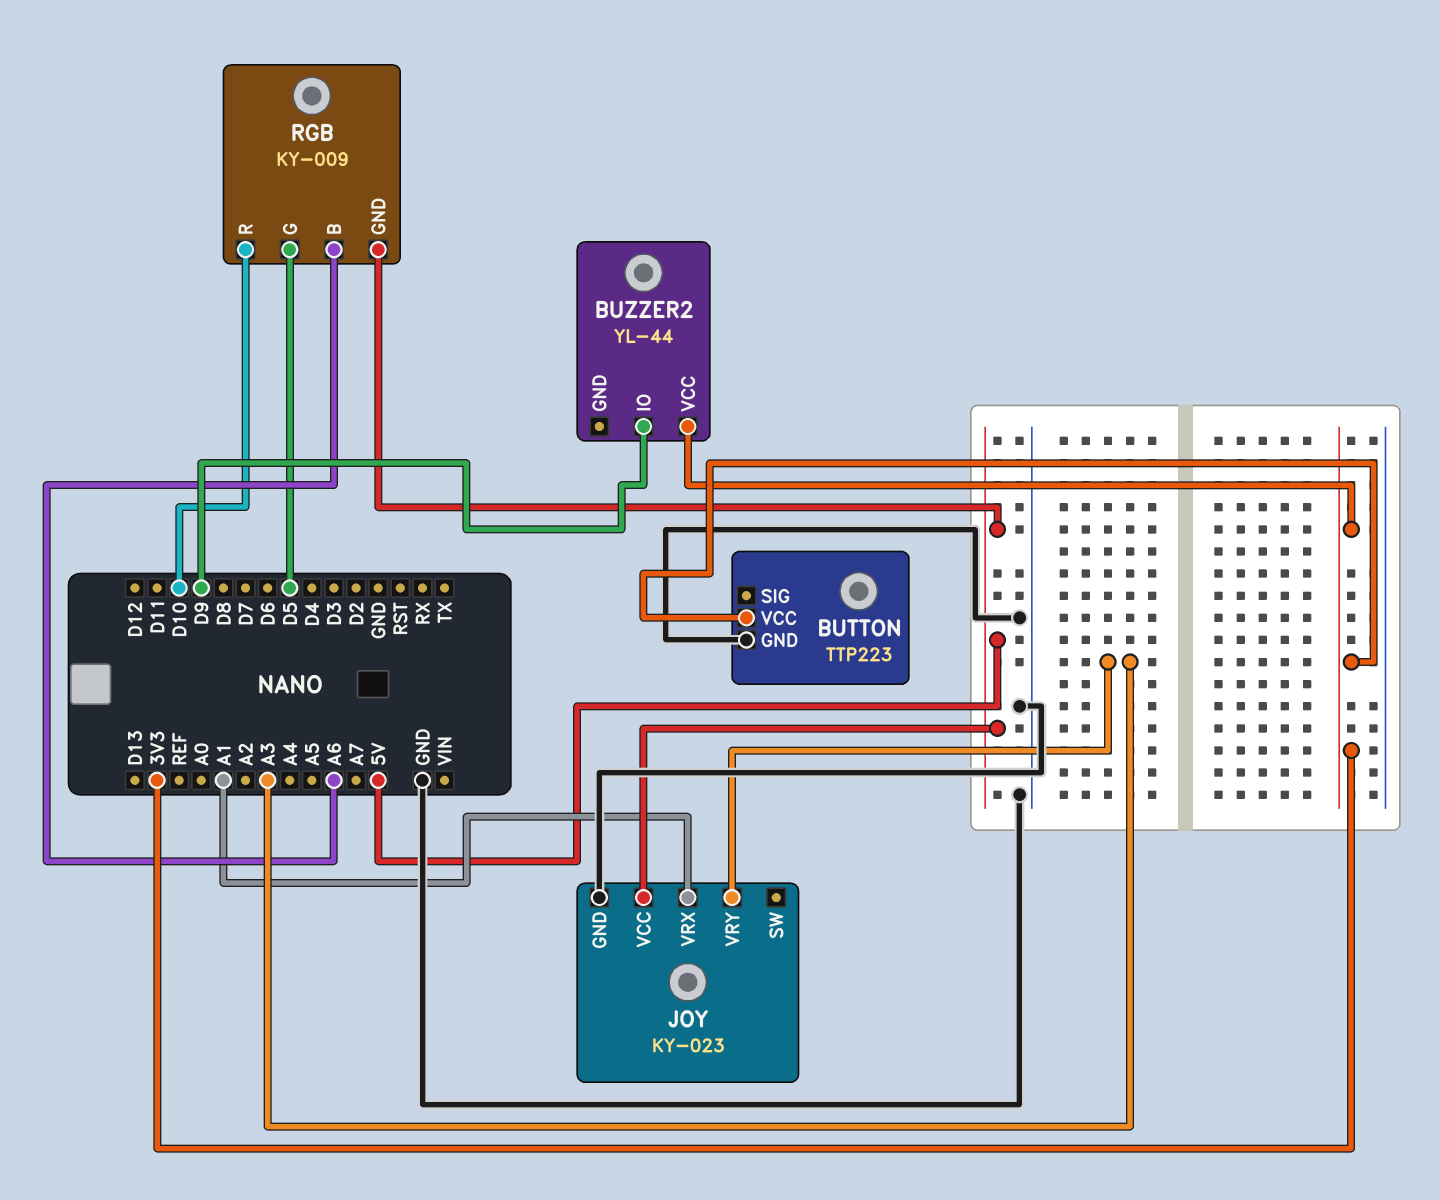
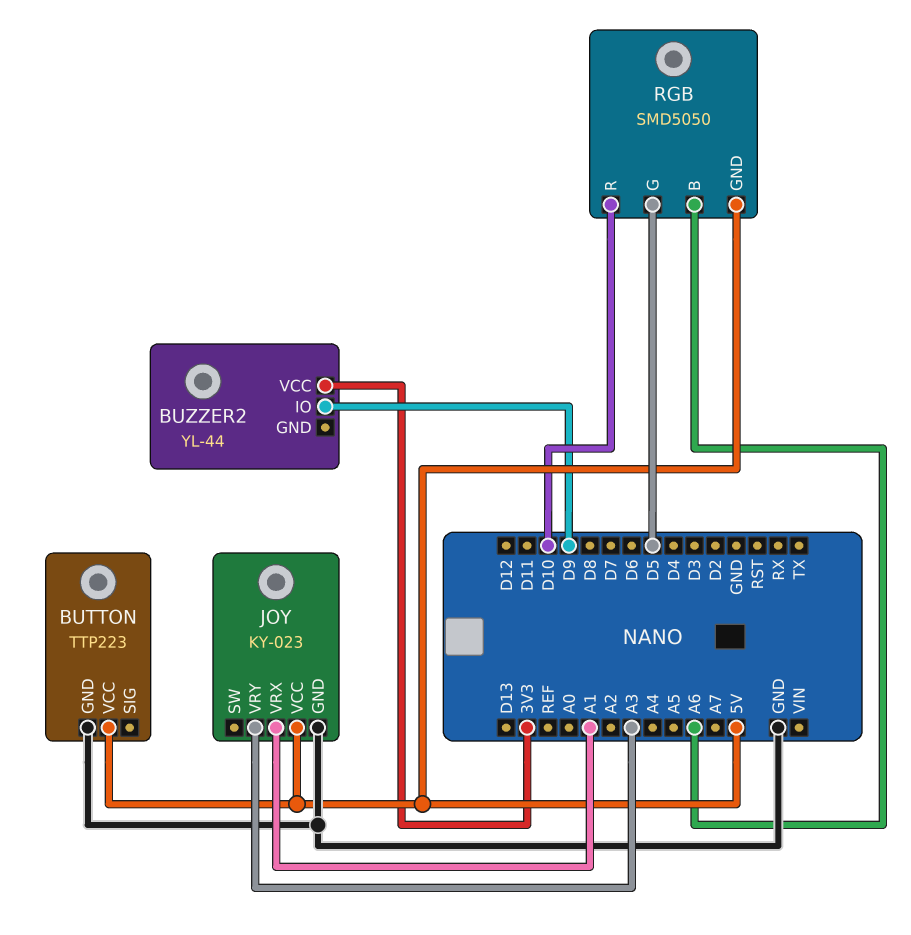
BUTTON pin VCC: 3V3 -> 5V
RGB: KY-009 -> SMD5050

